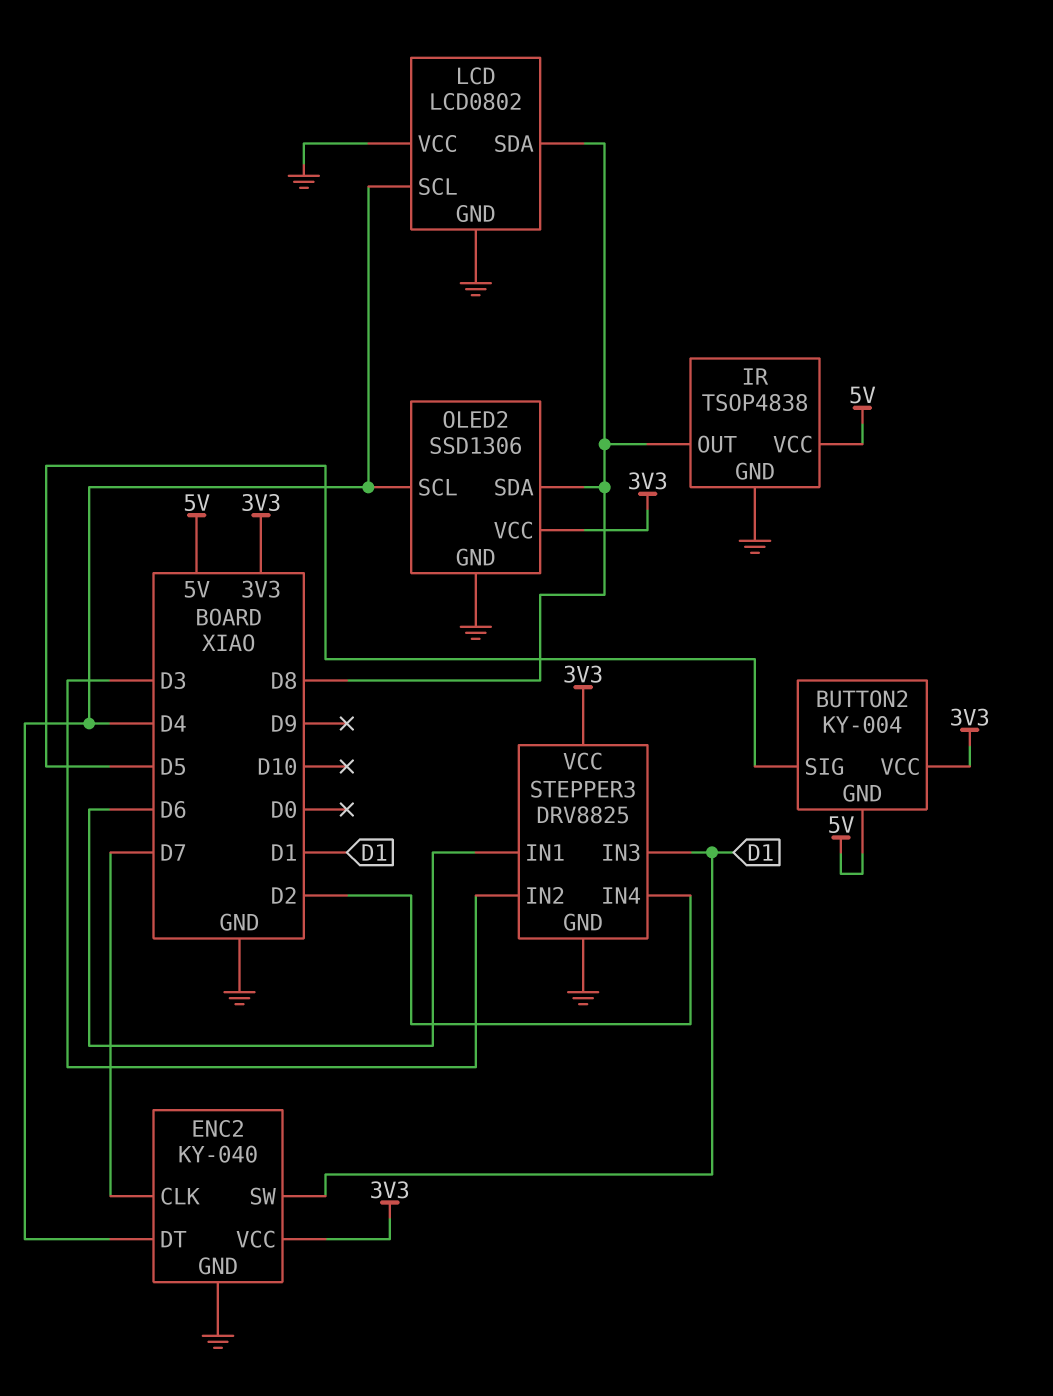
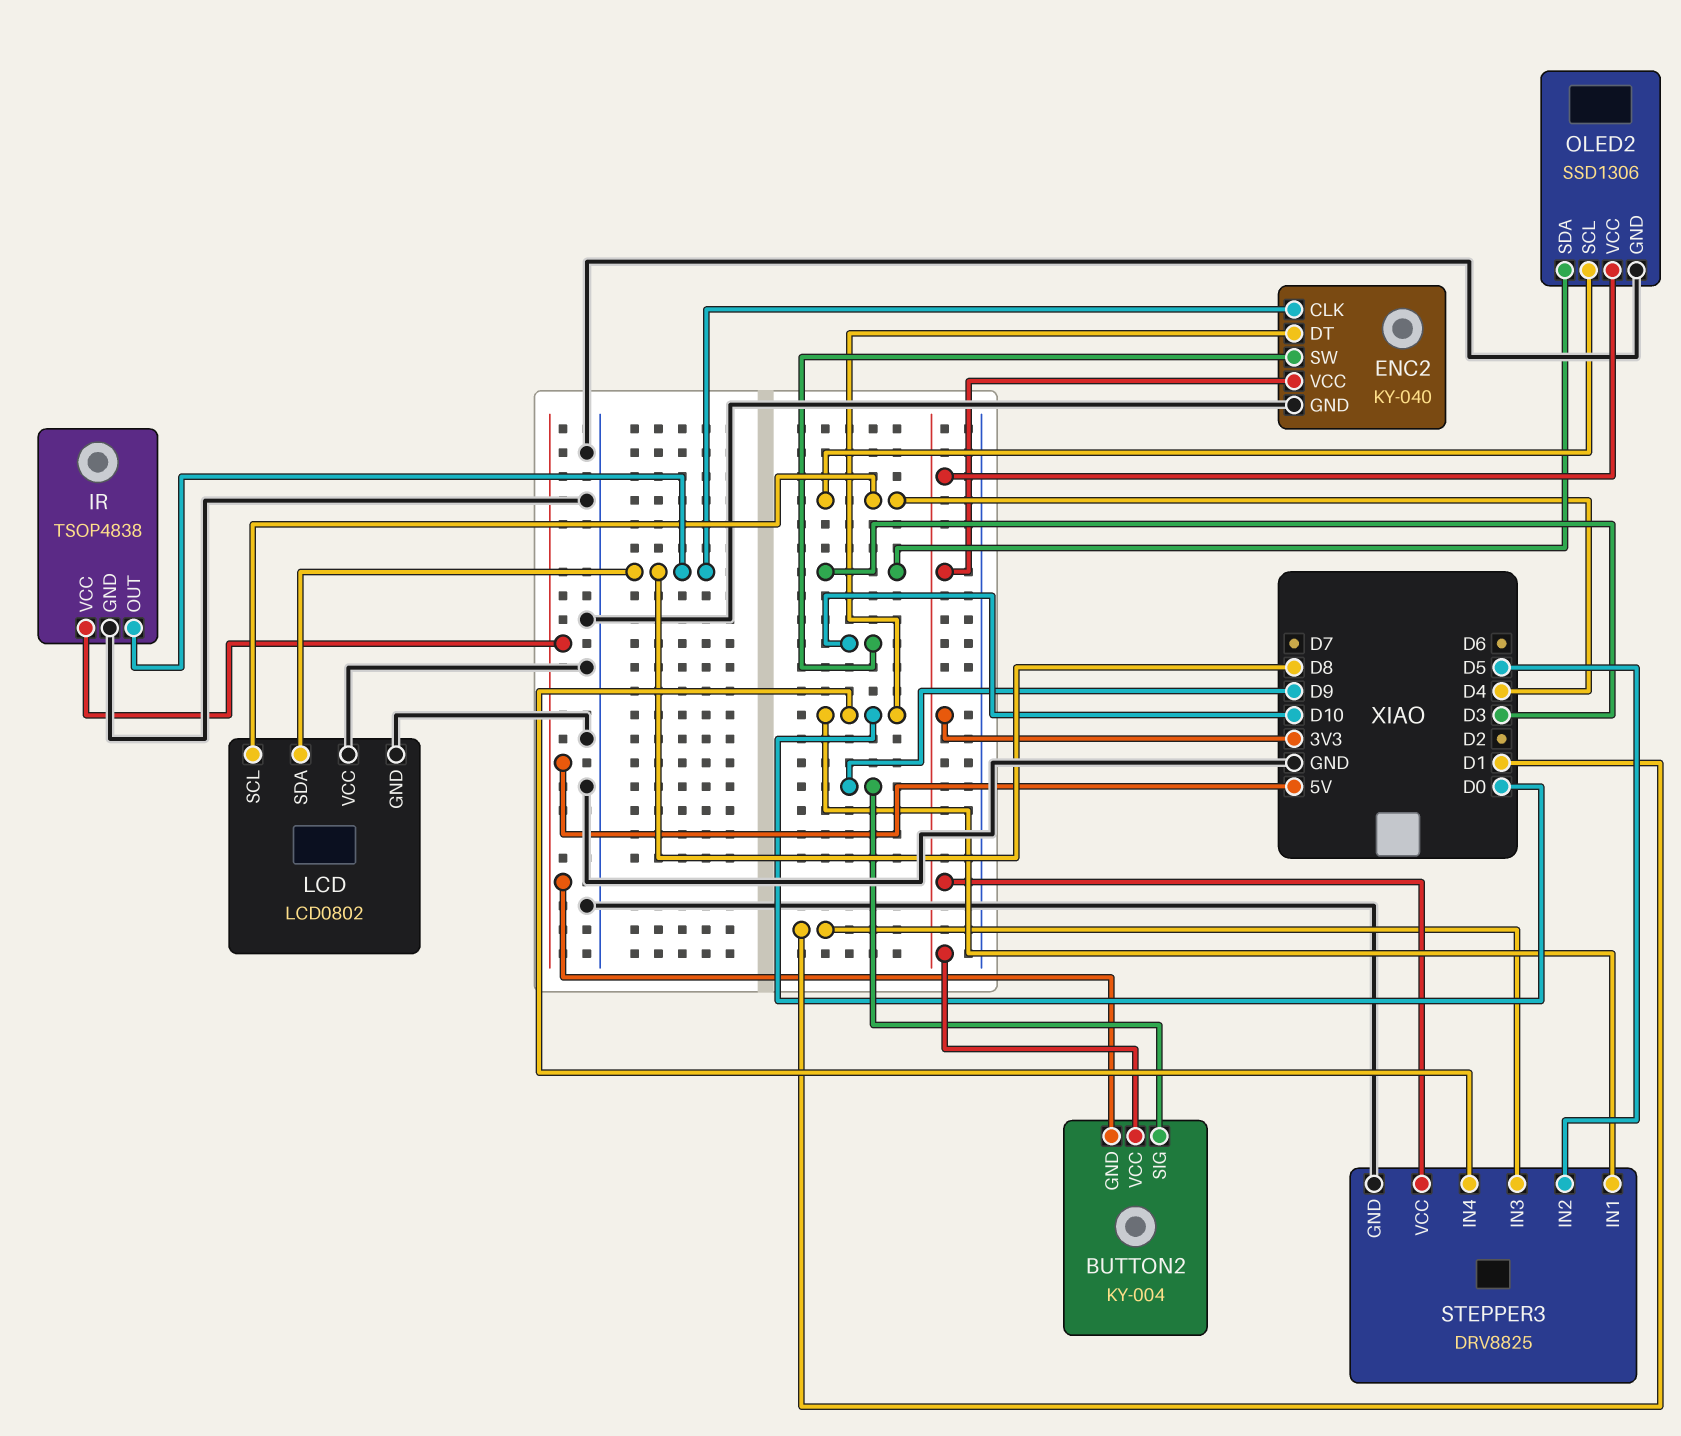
BUTTON2 pin SIG: D5 -> D9
ENC2 pin CLK: D7 -> D8
ENC2 pin DT: D4 -> D0
ENC2 pin SW: D1 -> D10
OLED2 pin SDA: D8 -> D3
STEPPER3 pin IN1: D6 -> D0
STEPPER3 pin IN2: D3 -> D5
STEPPER3 pin IN4: D2 -> D0

